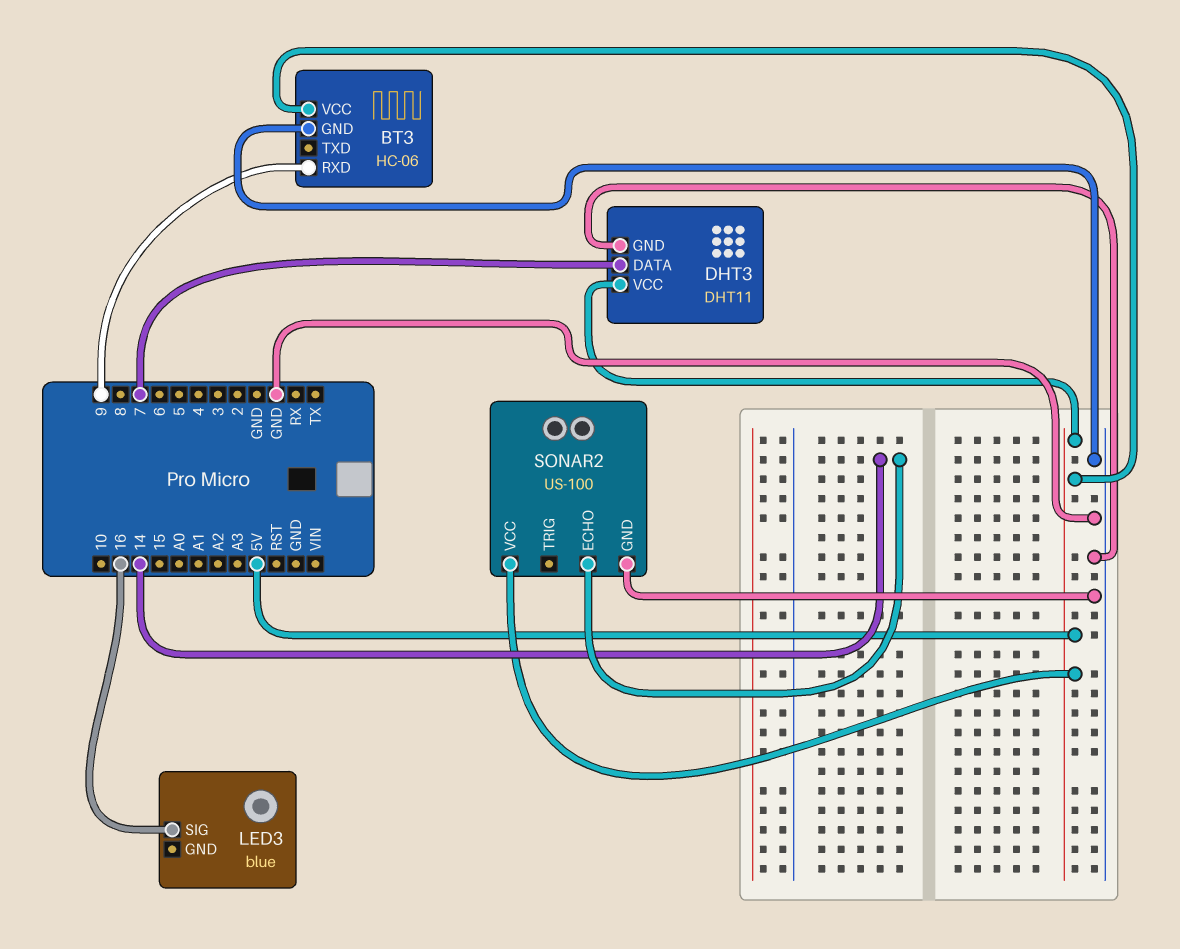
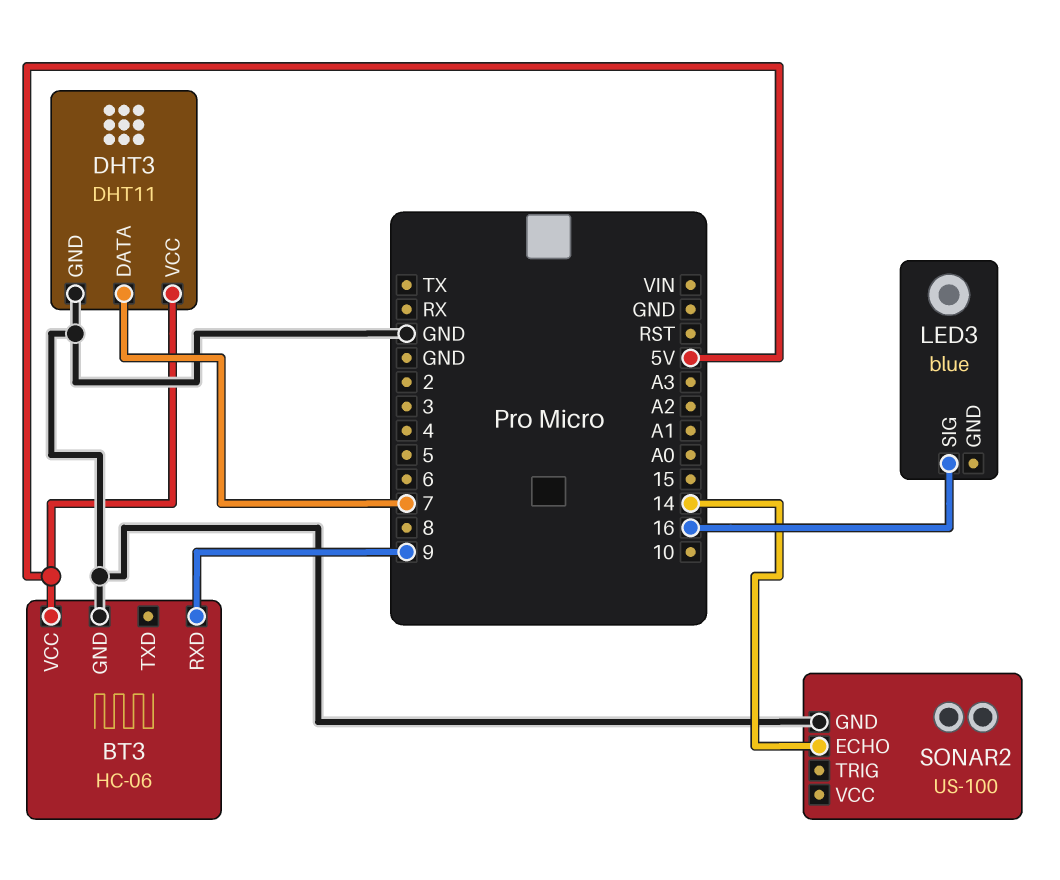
SONAR2 pin VCC: 5V -> none

